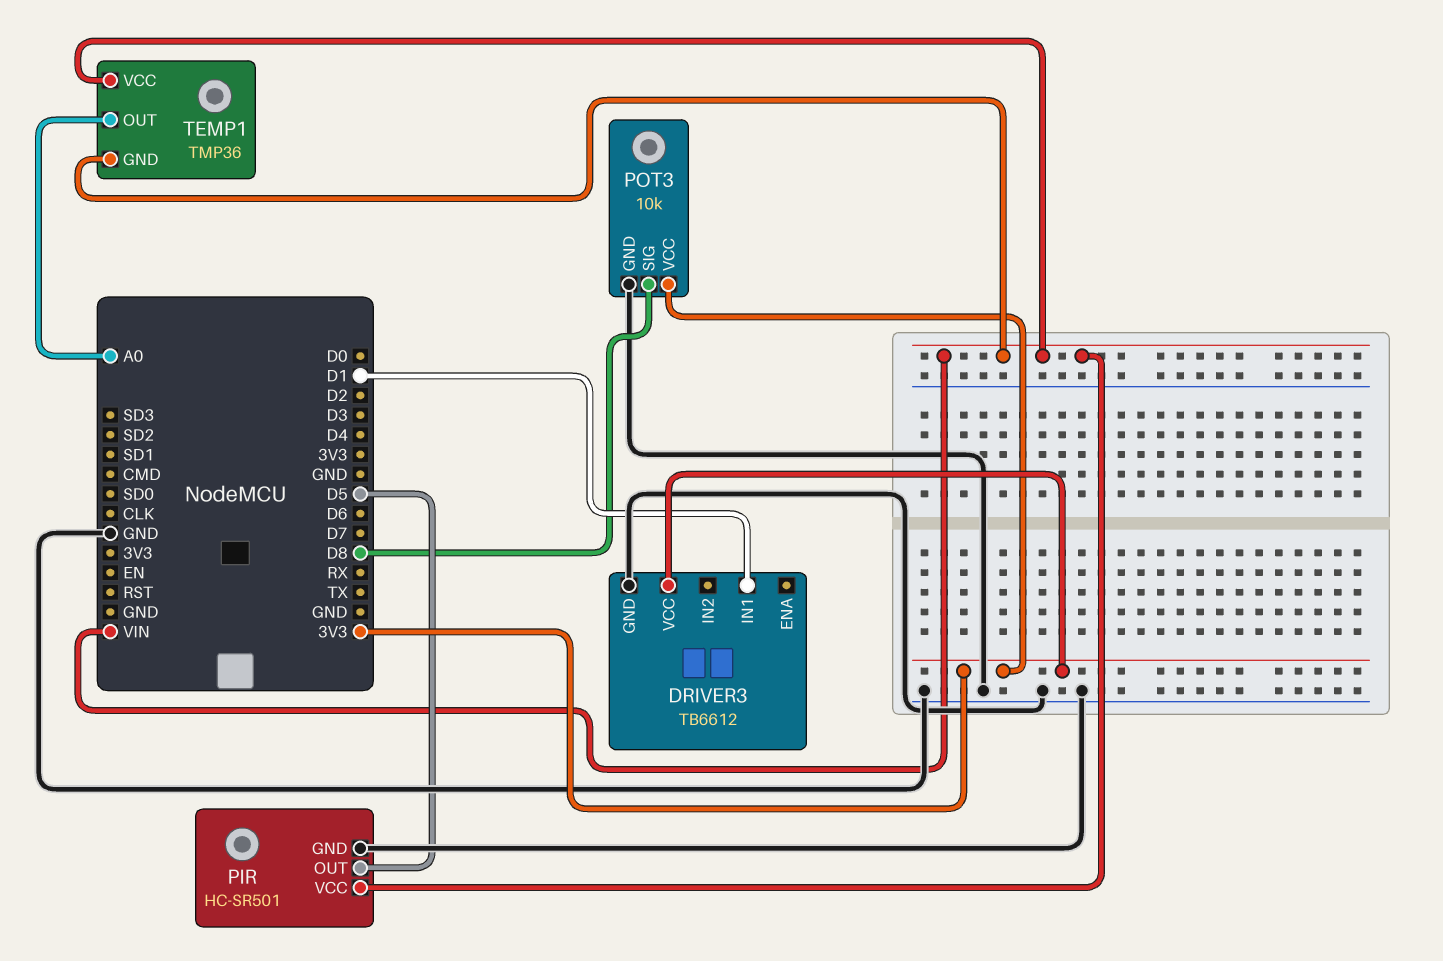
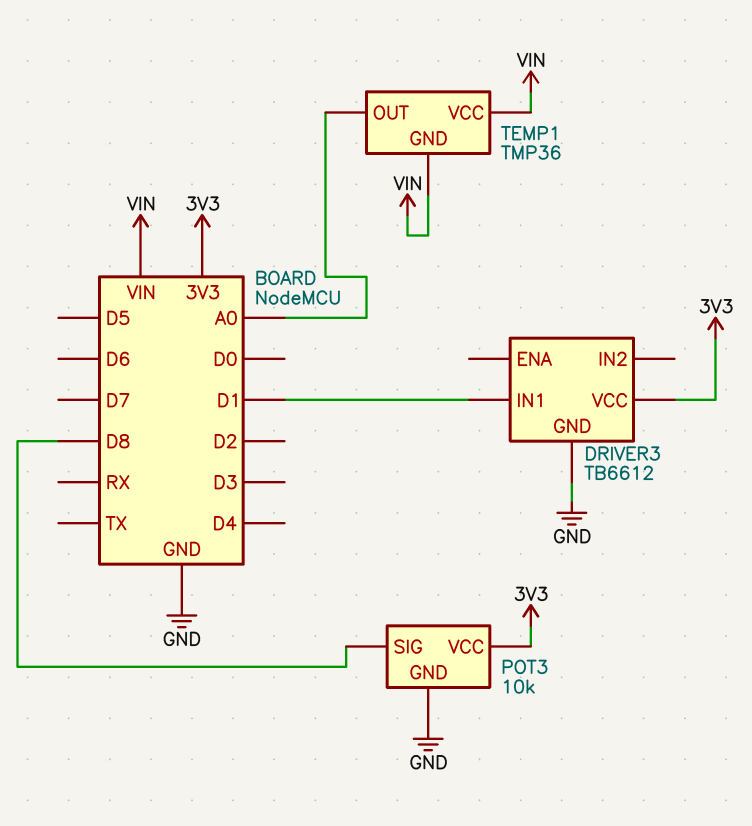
PIR: HC-SR501 -> none
PIR pin GND: GND -> none
PIR pin OUT: D5 -> none
PIR pin VCC: VIN -> none

